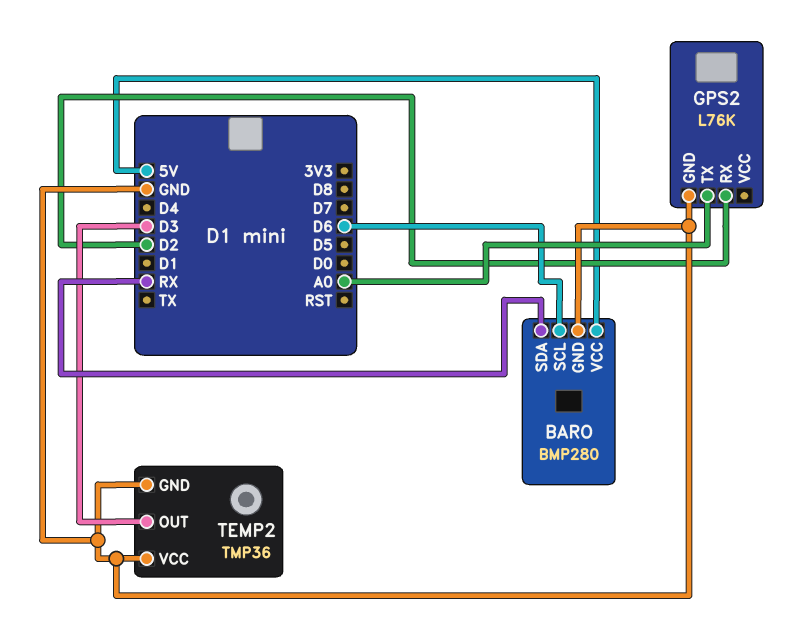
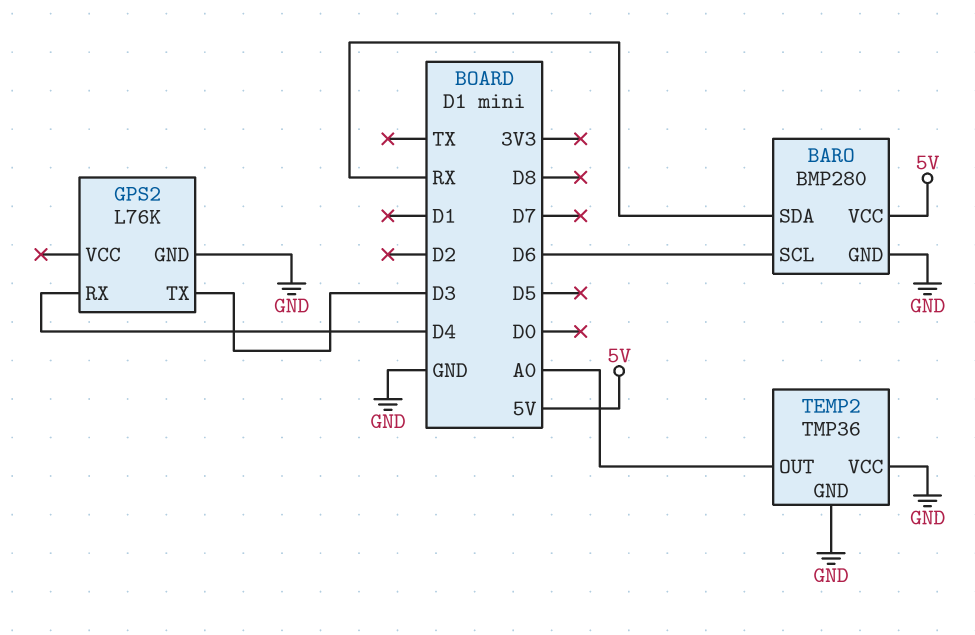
GPS2 pin RX: D2 -> D4
GPS2 pin TX: A0 -> D3
TEMP2 pin OUT: D3 -> A0

